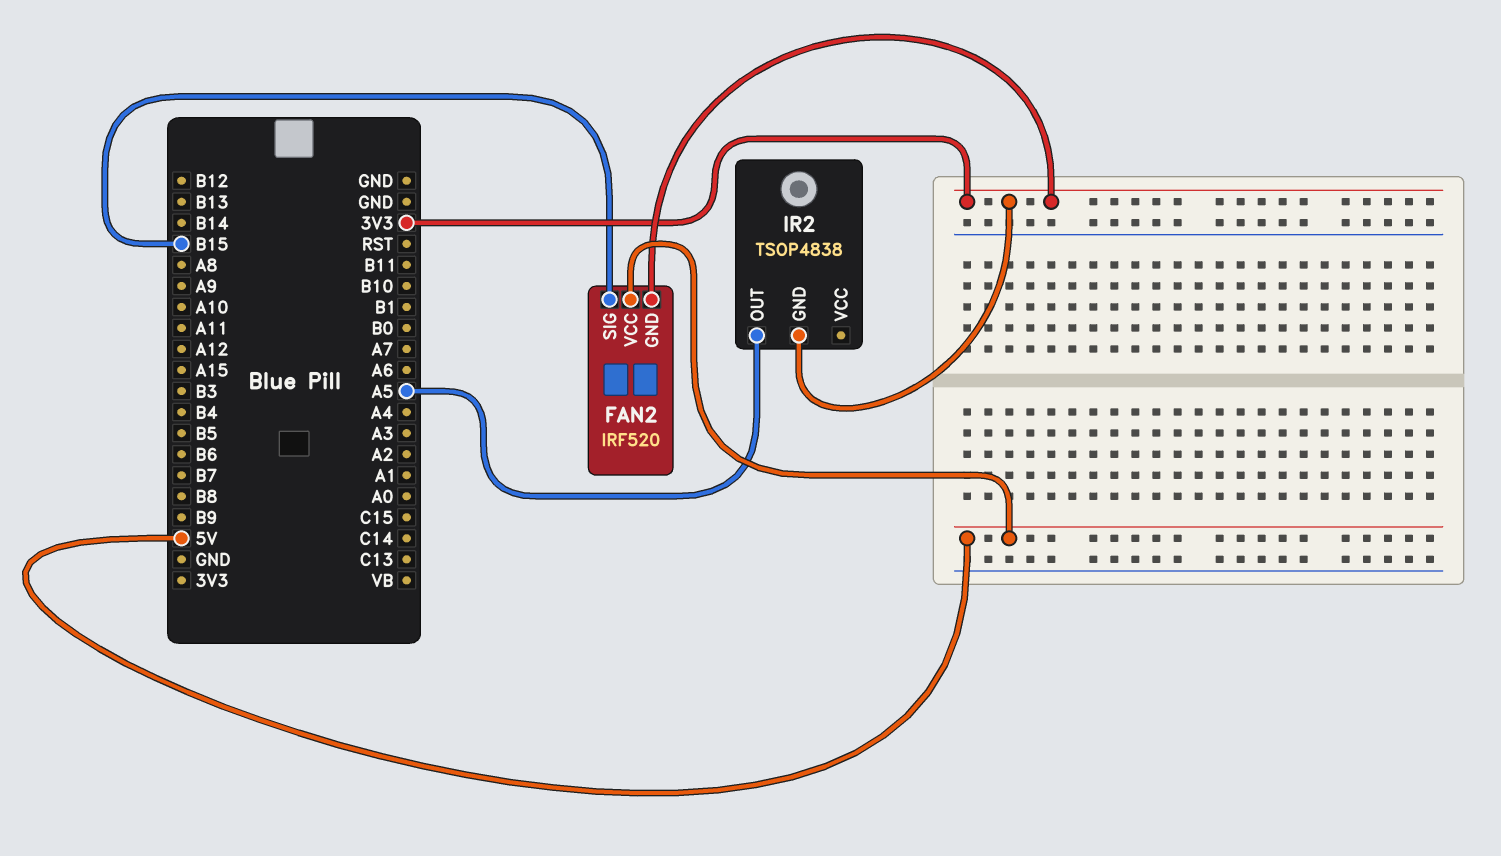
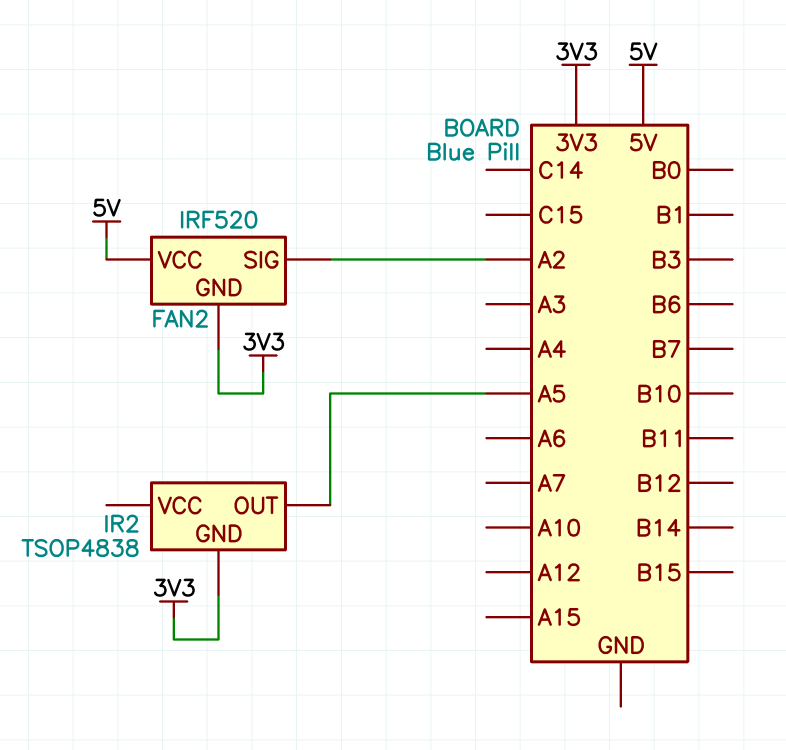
FAN2 pin SIG: B15 -> A2

